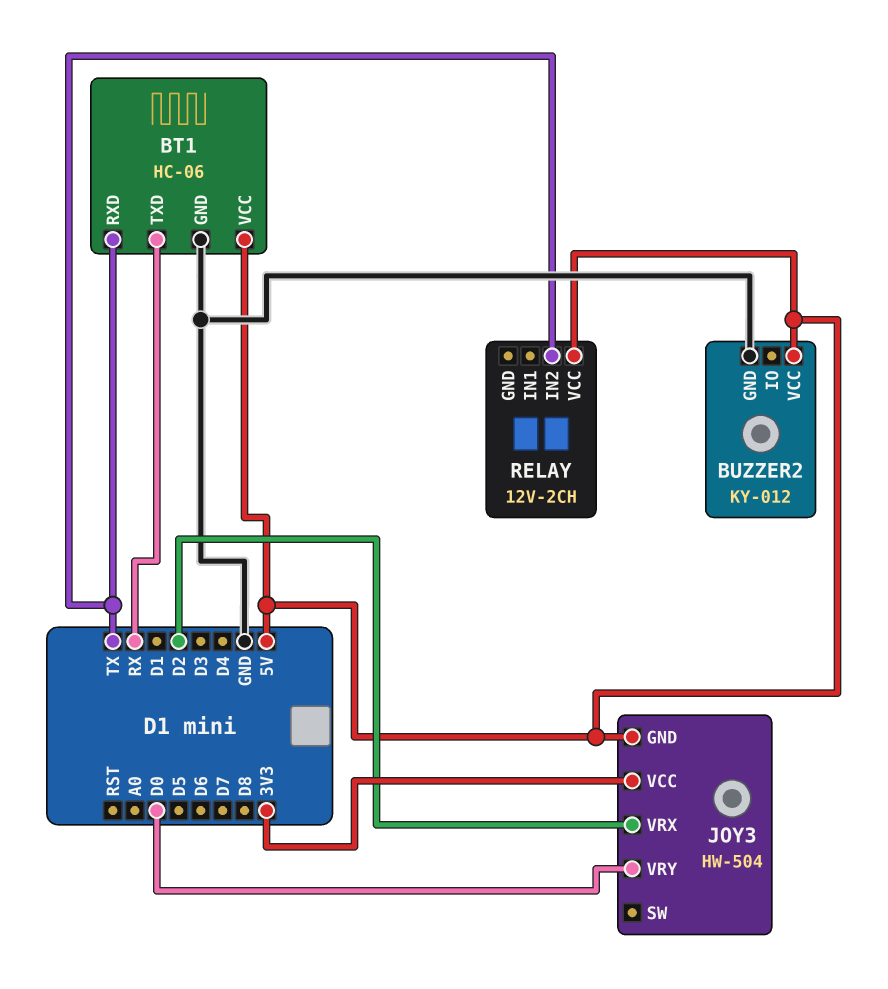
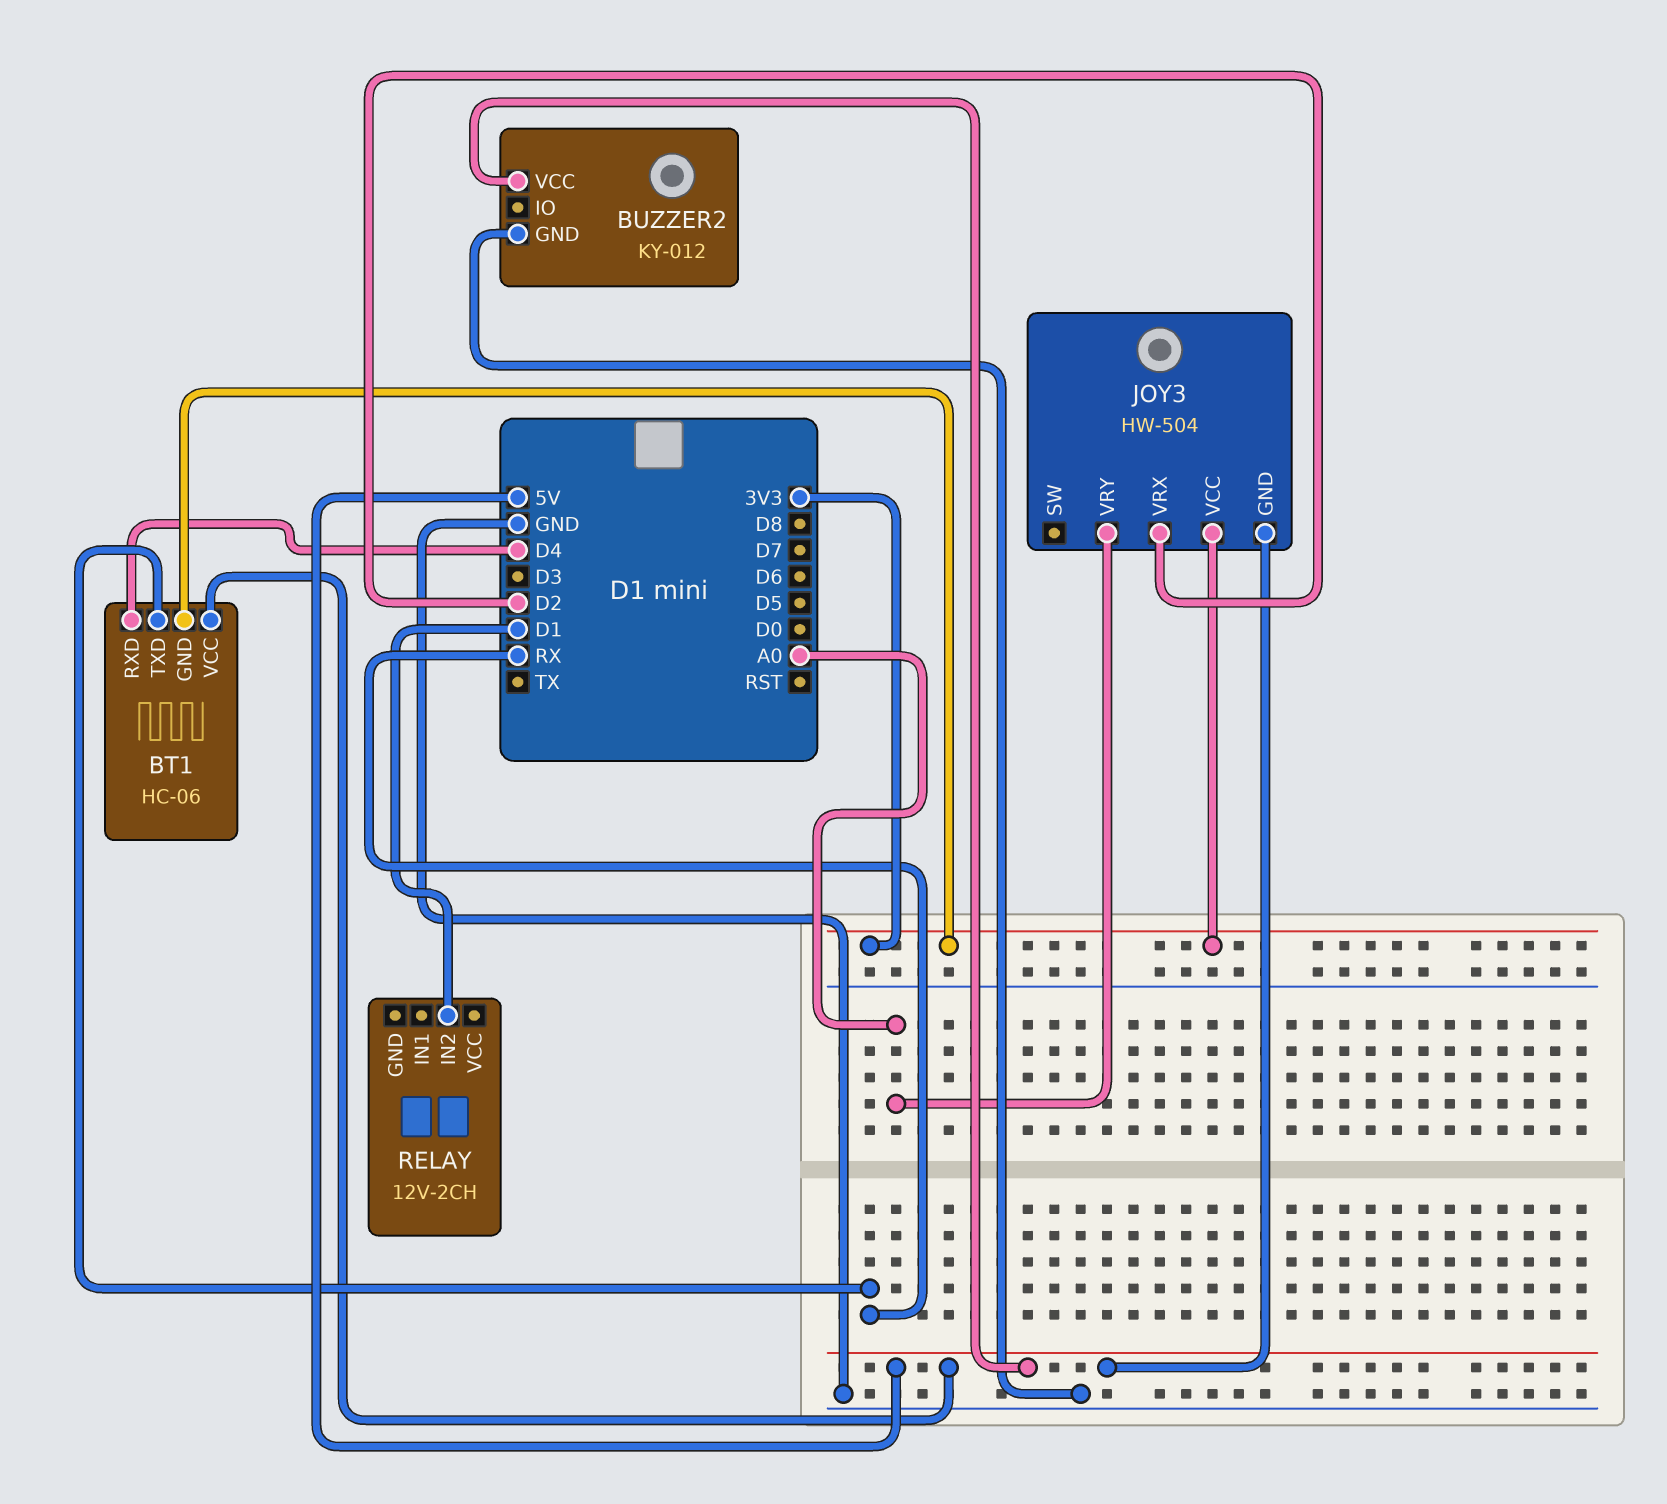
BT1 pin GND: GND -> 3V3
BT1 pin RXD: TX -> D4
JOY3 pin VRY: D0 -> A0
RELAY pin IN2: TX -> D1
RELAY pin VCC: 5V -> none

